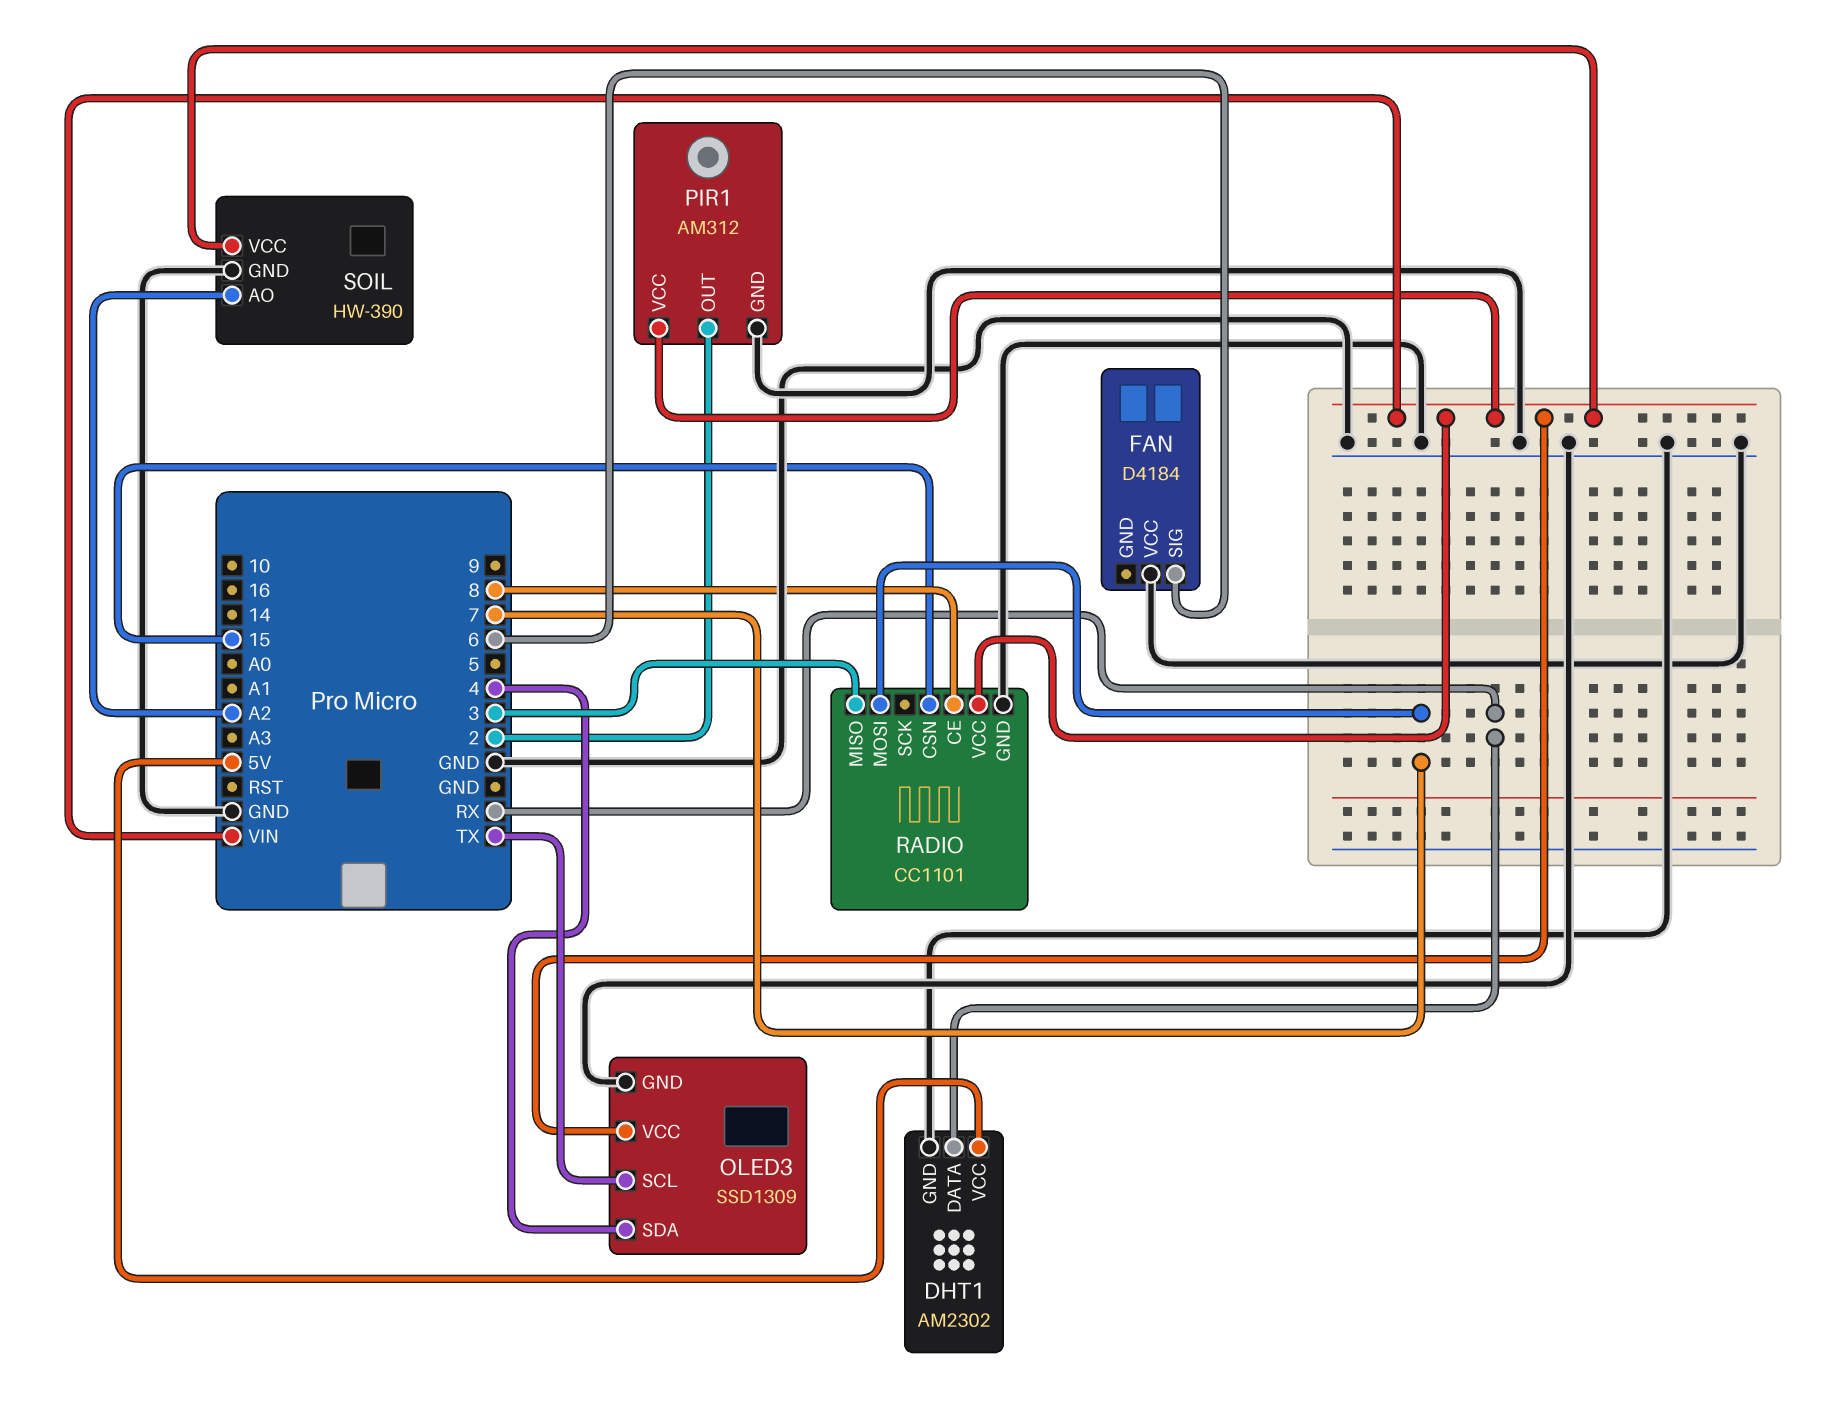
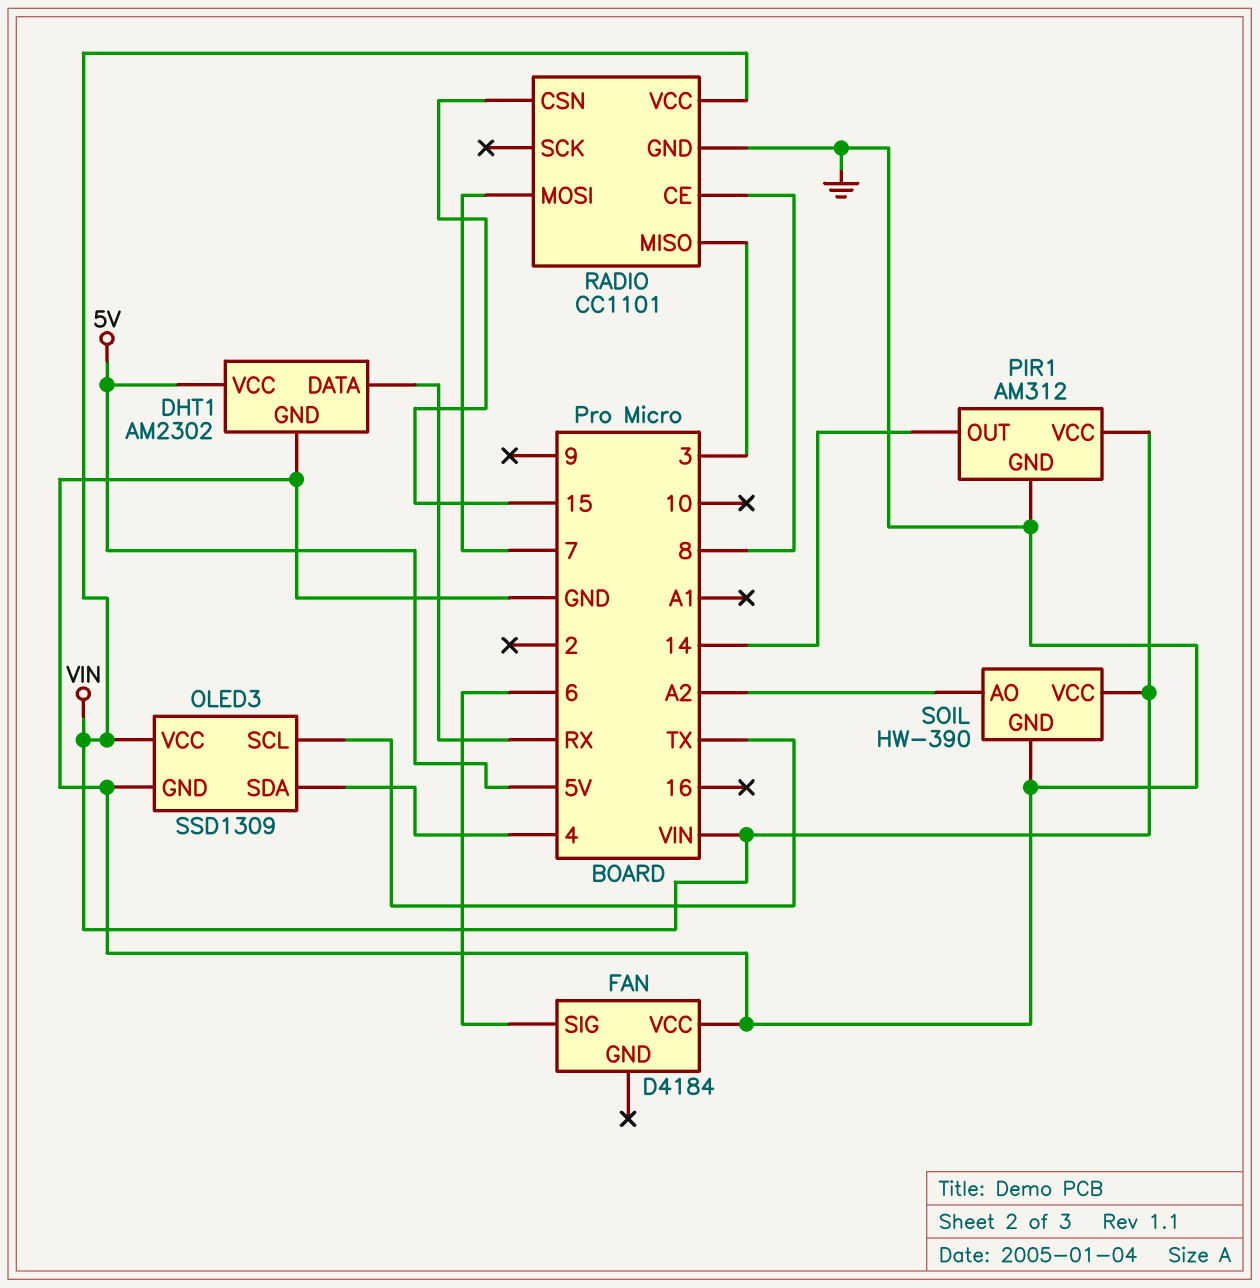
PIR1 pin OUT: 2 -> 14

